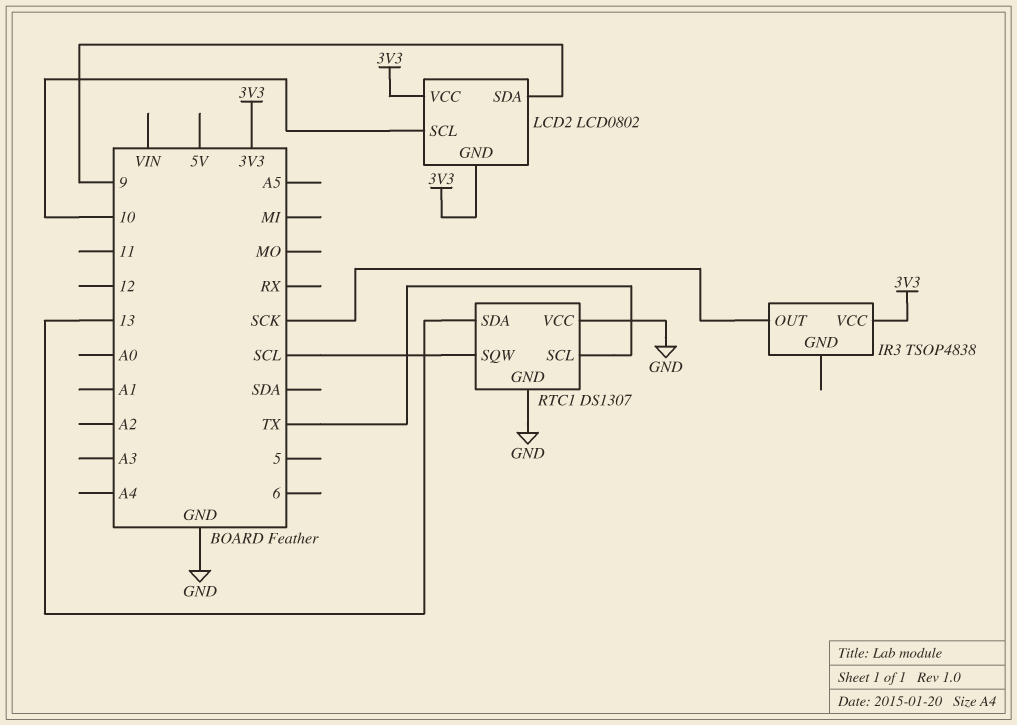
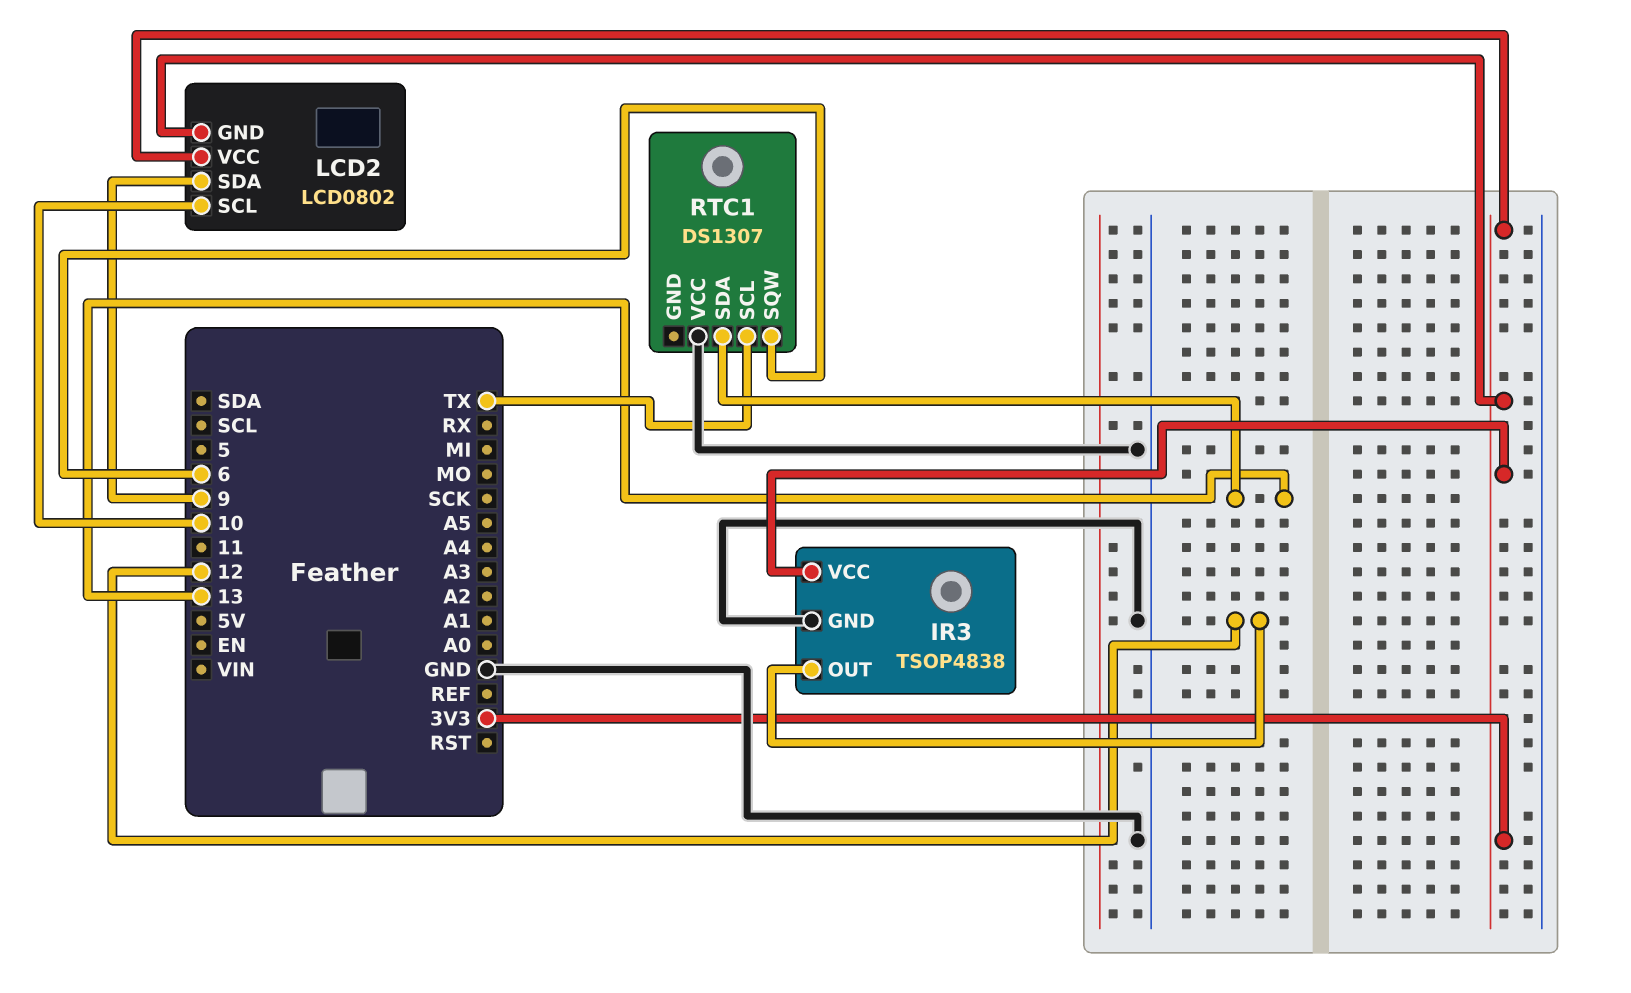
IR3 pin GND: none -> GND
IR3 pin OUT: SCK -> 12
RTC1 pin GND: GND -> none
RTC1 pin SQW: SCL -> 6

